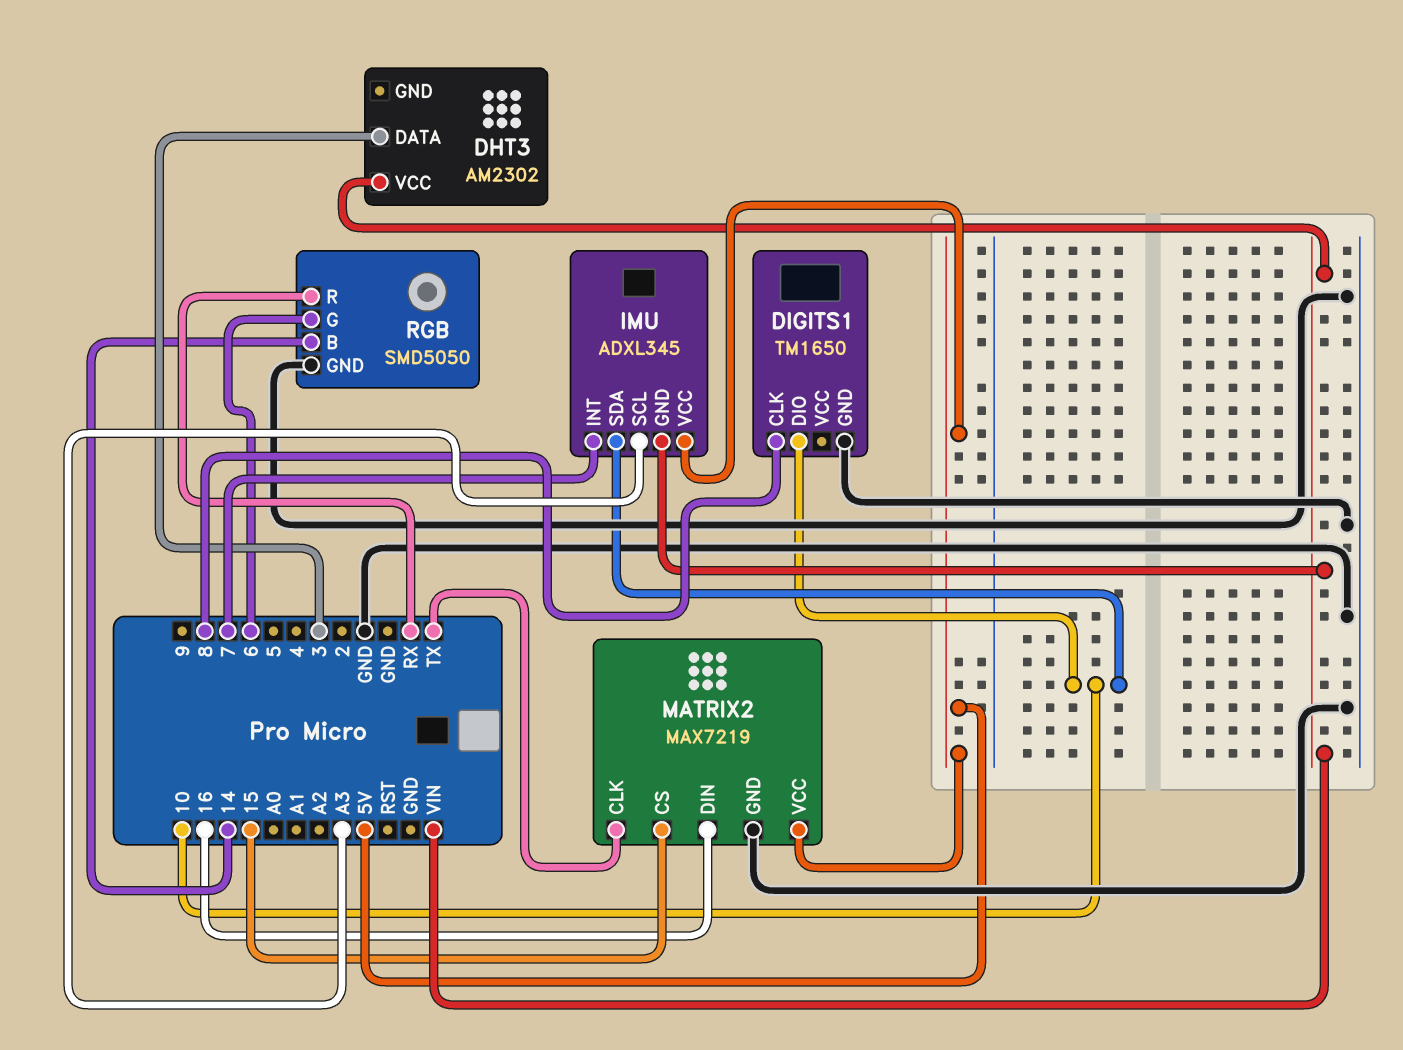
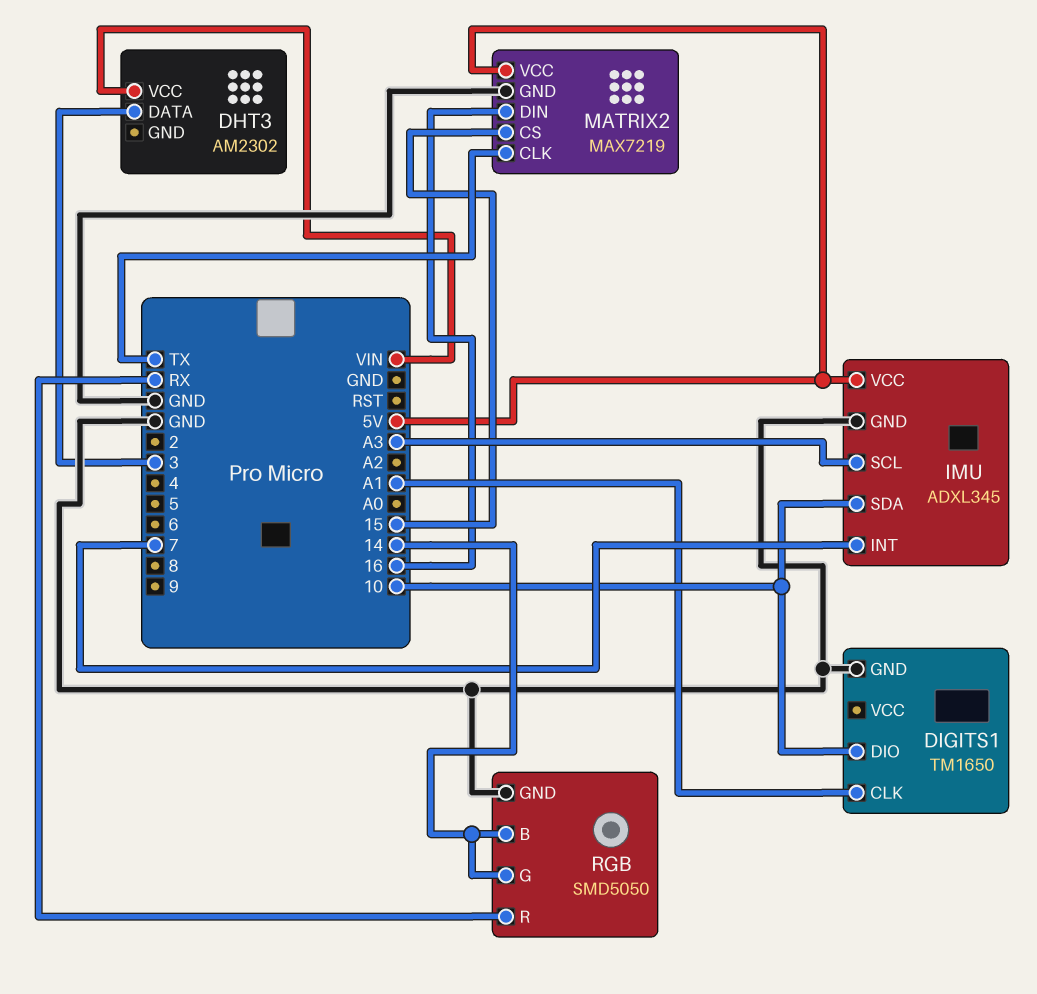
DIGITS1 pin CLK: 8 -> A1
IMU pin GND: VIN -> GND
RGB pin G: 6 -> 14

